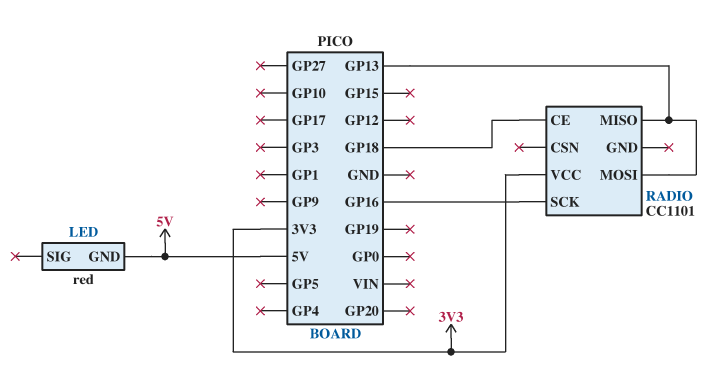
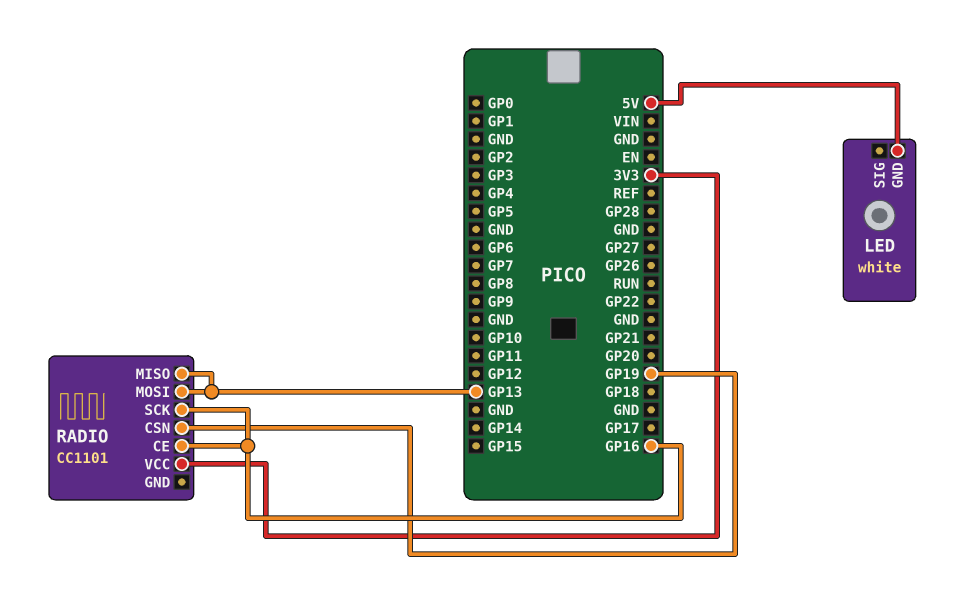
LED: red -> white
RADIO pin CE: GP18 -> GP16
RADIO pin CSN: none -> GP19

